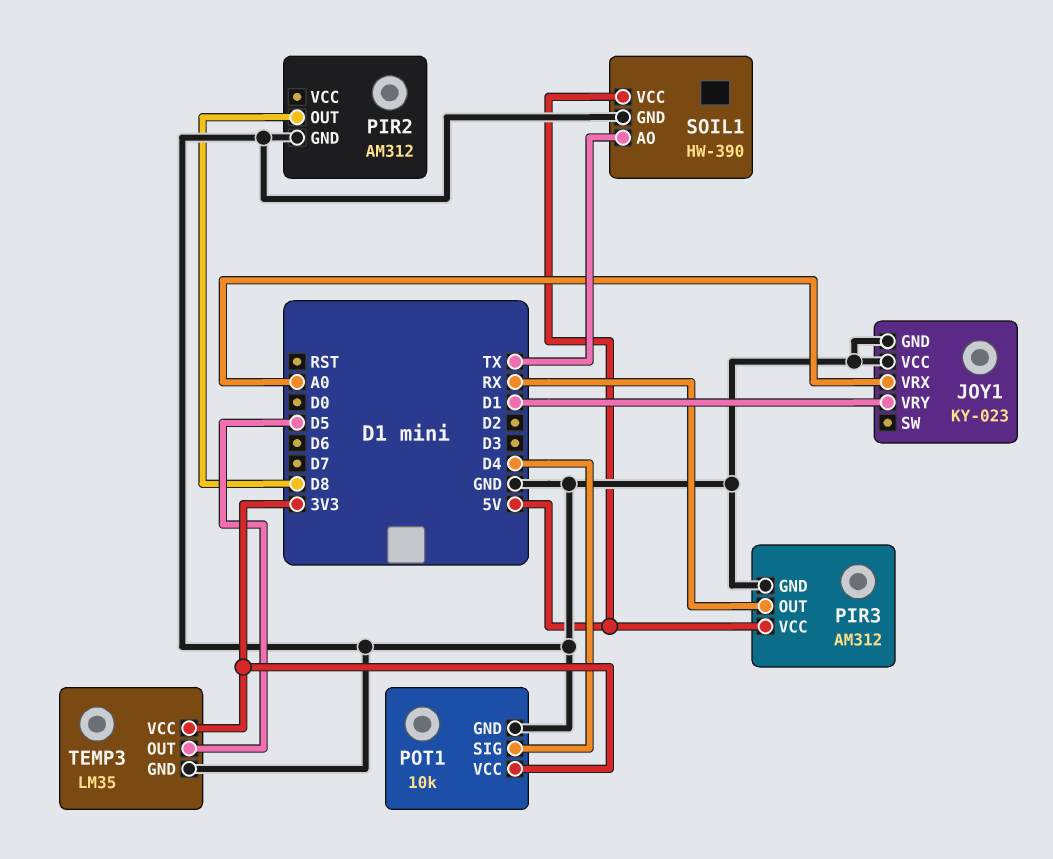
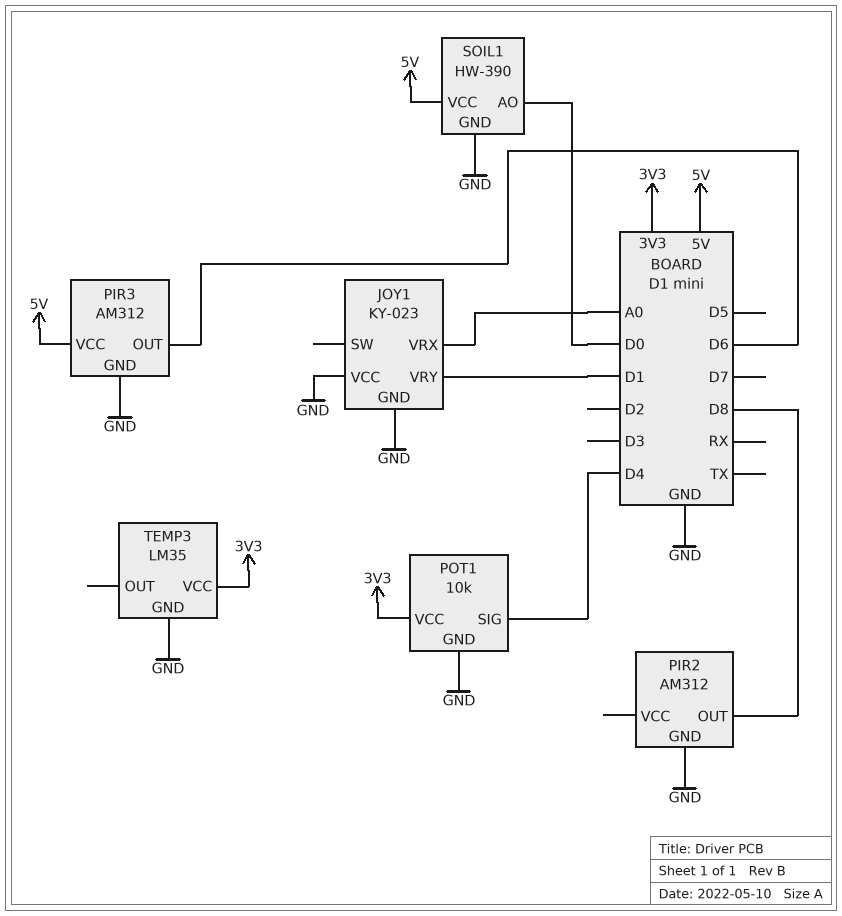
PIR3 pin OUT: RX -> D6
SOIL1 pin AO: TX -> D0
TEMP3 pin OUT: D5 -> none

